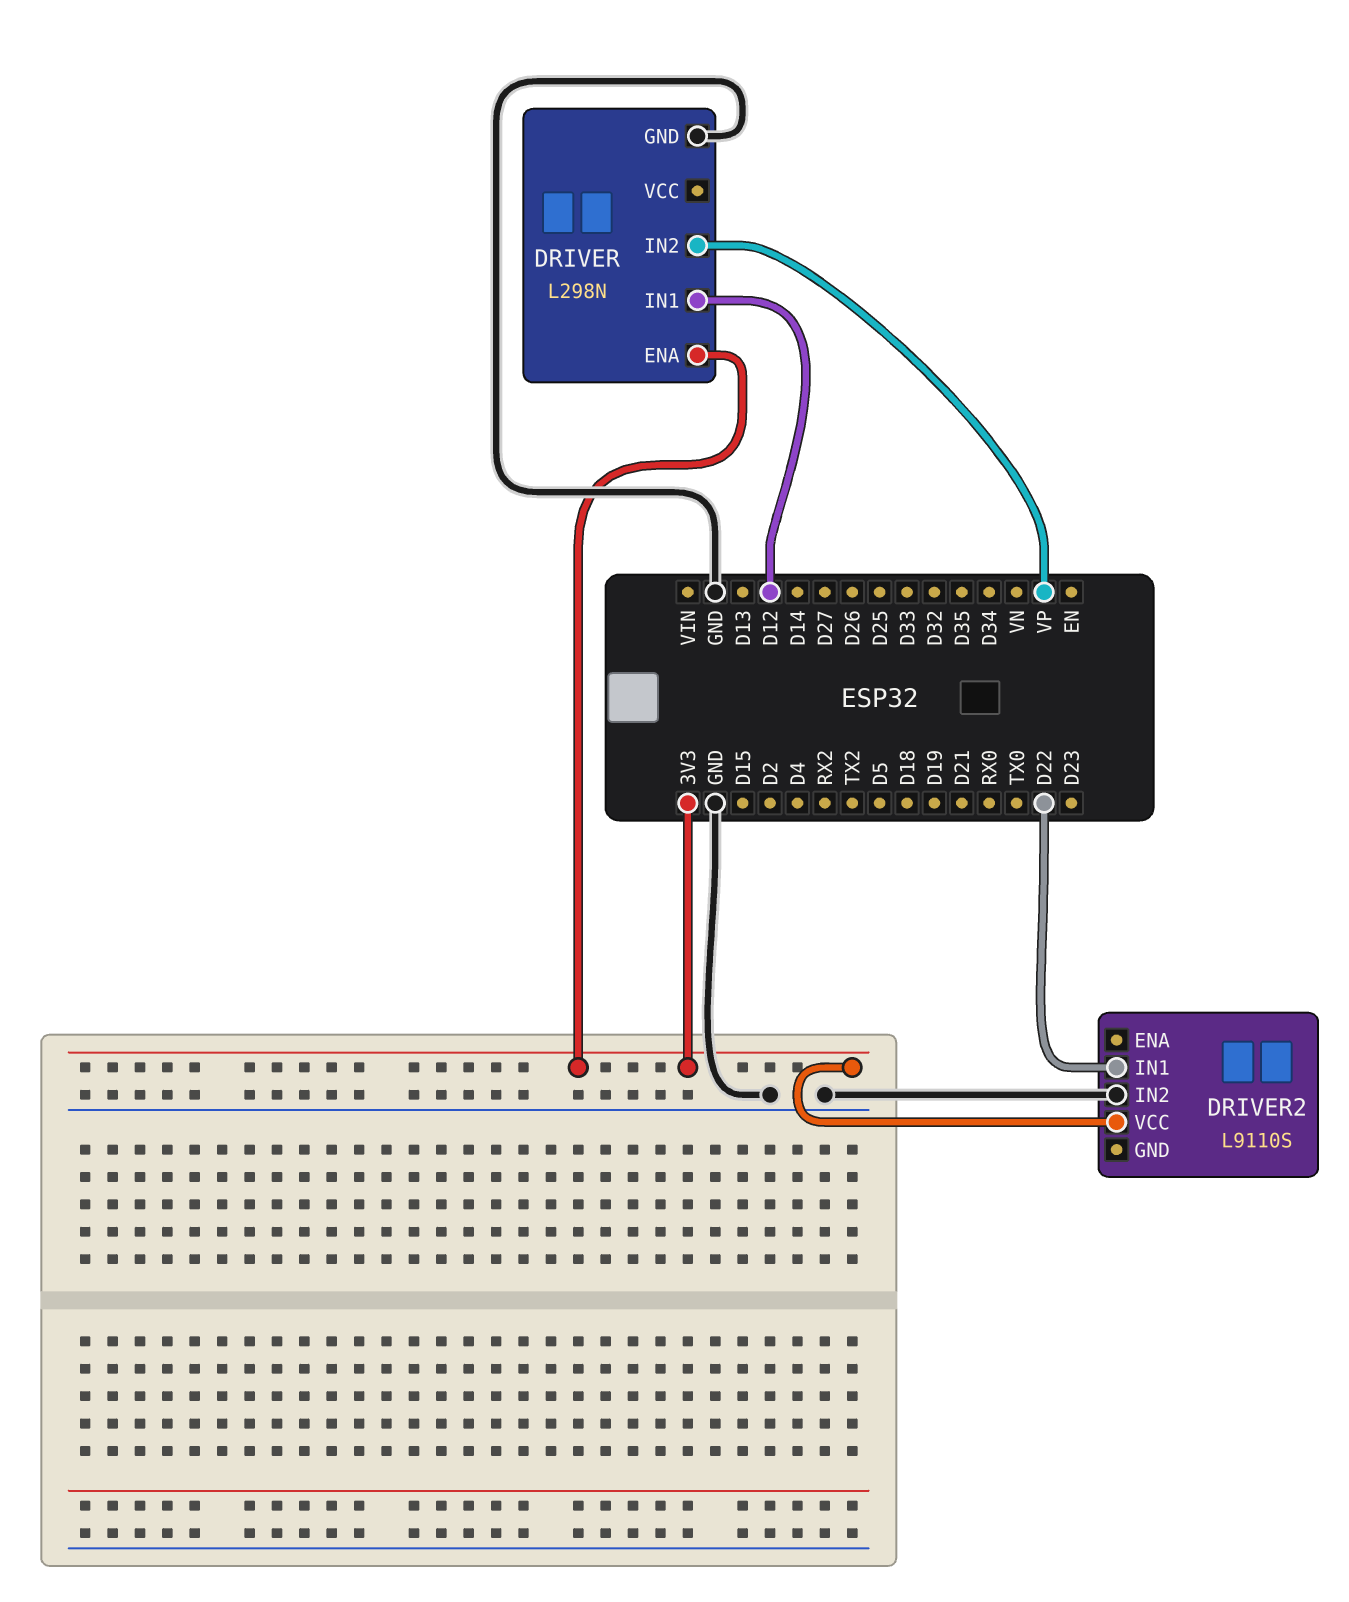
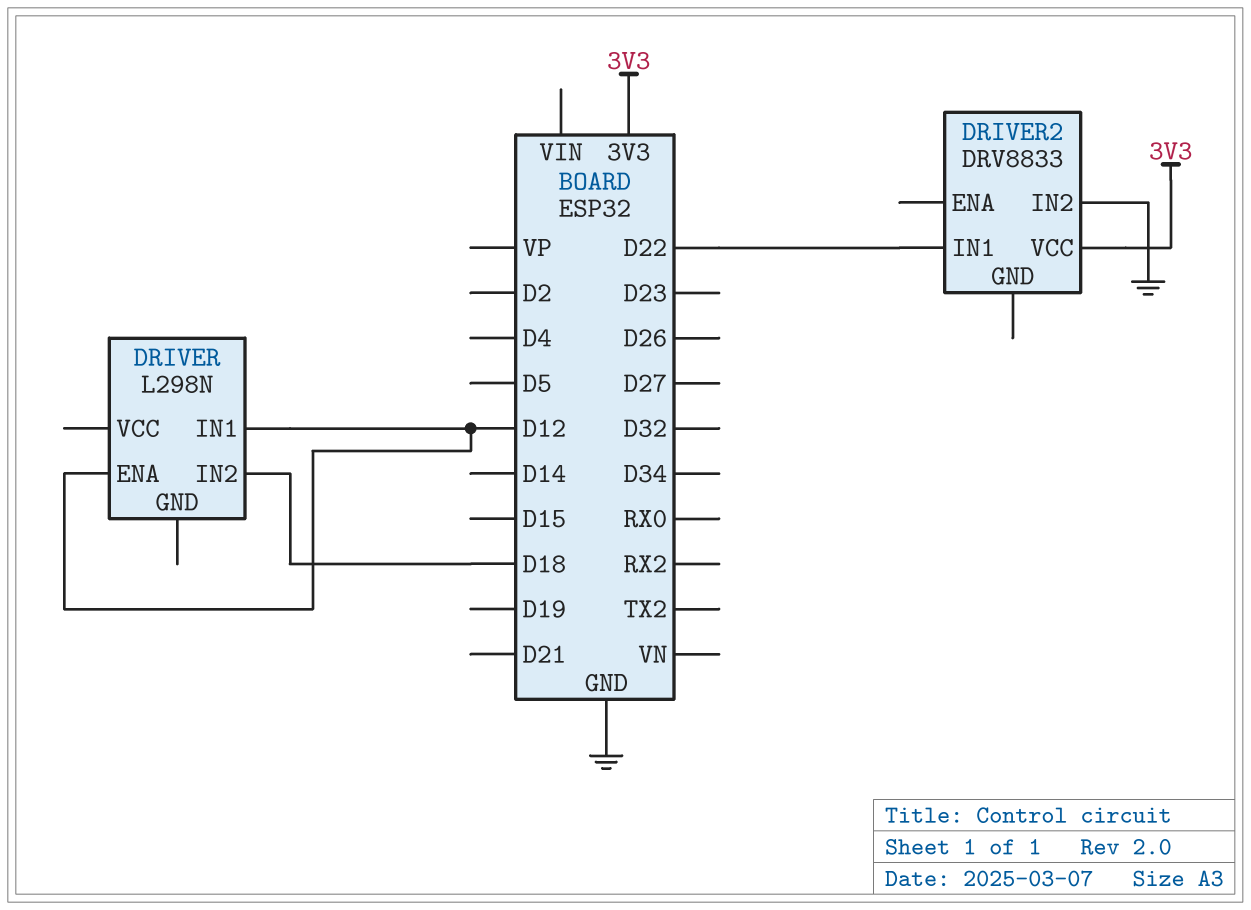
DRIVER pin ENA: 3V3 -> D12
DRIVER pin GND: GND -> none
DRIVER pin IN2: VP -> D18
DRIVER2: L9110S -> DRV8833

